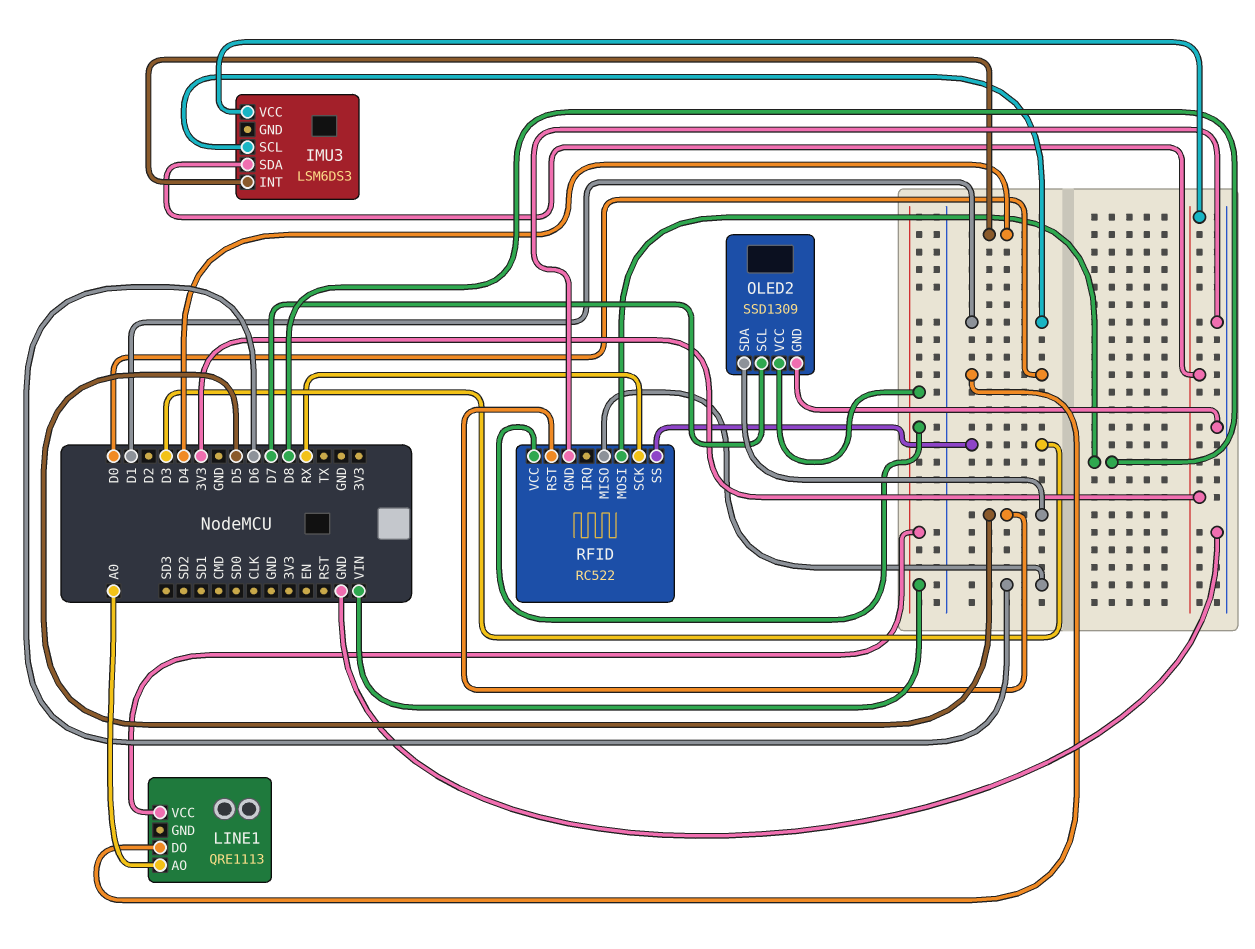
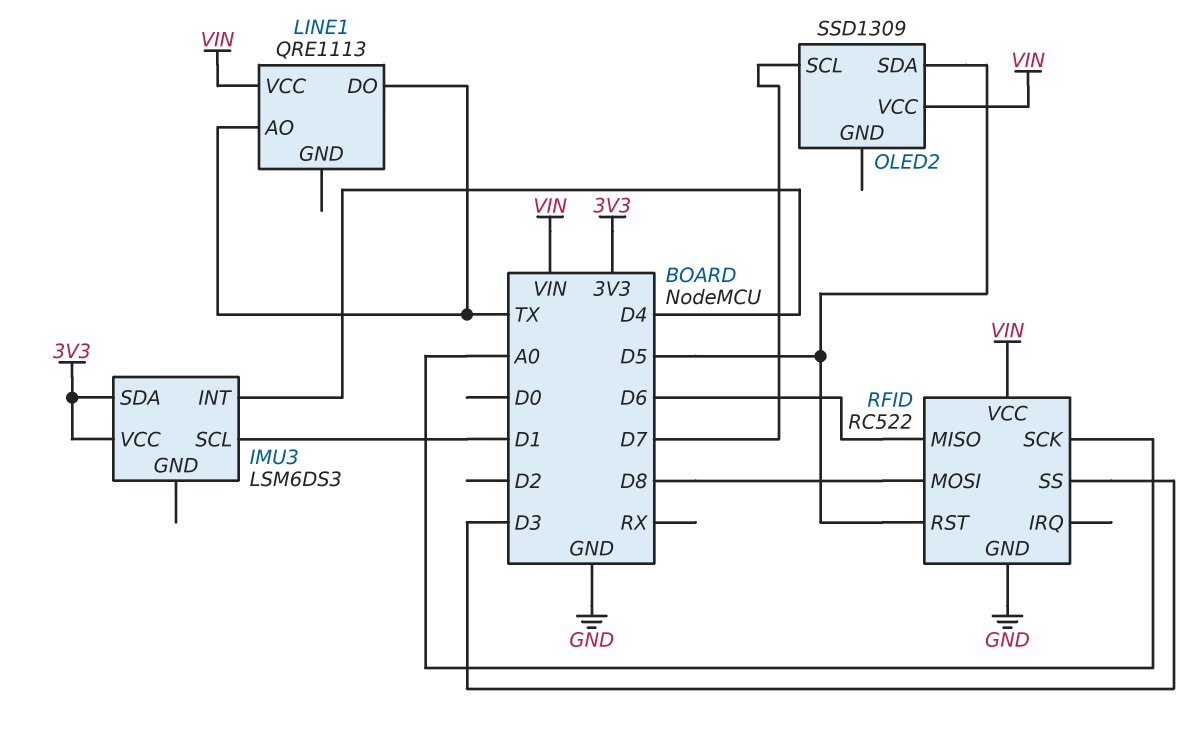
LINE1 pin AO: A0 -> TX
LINE1 pin DO: D0 -> TX
OLED2 pin GND: GND -> none
RFID pin SCK: RX -> A0

